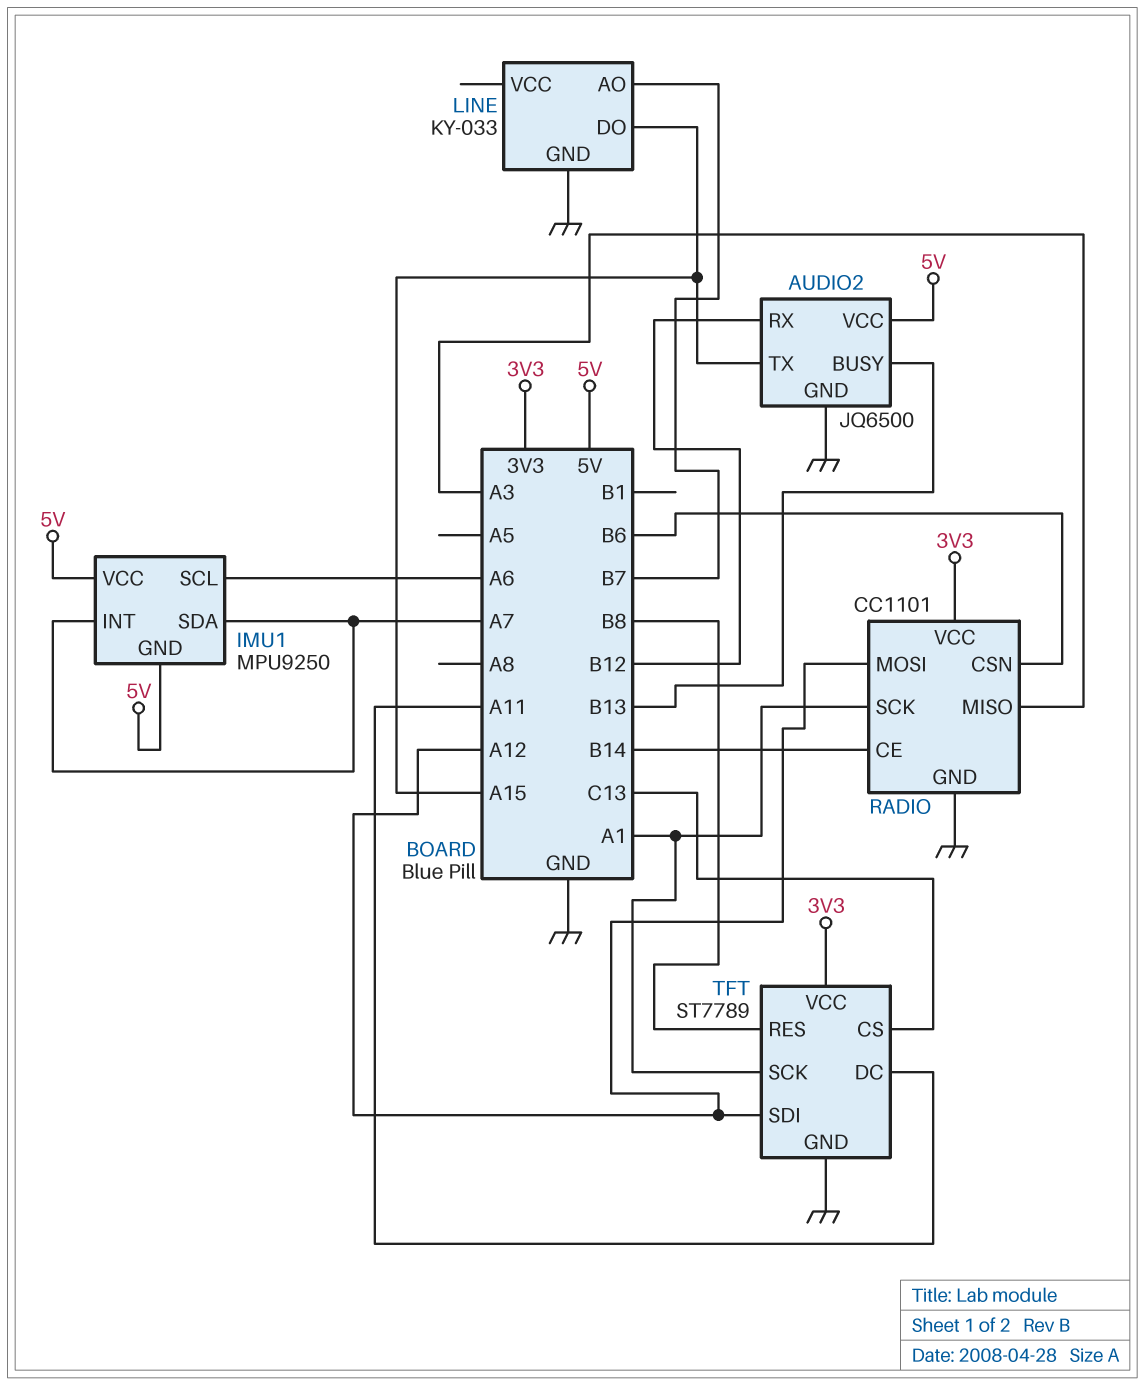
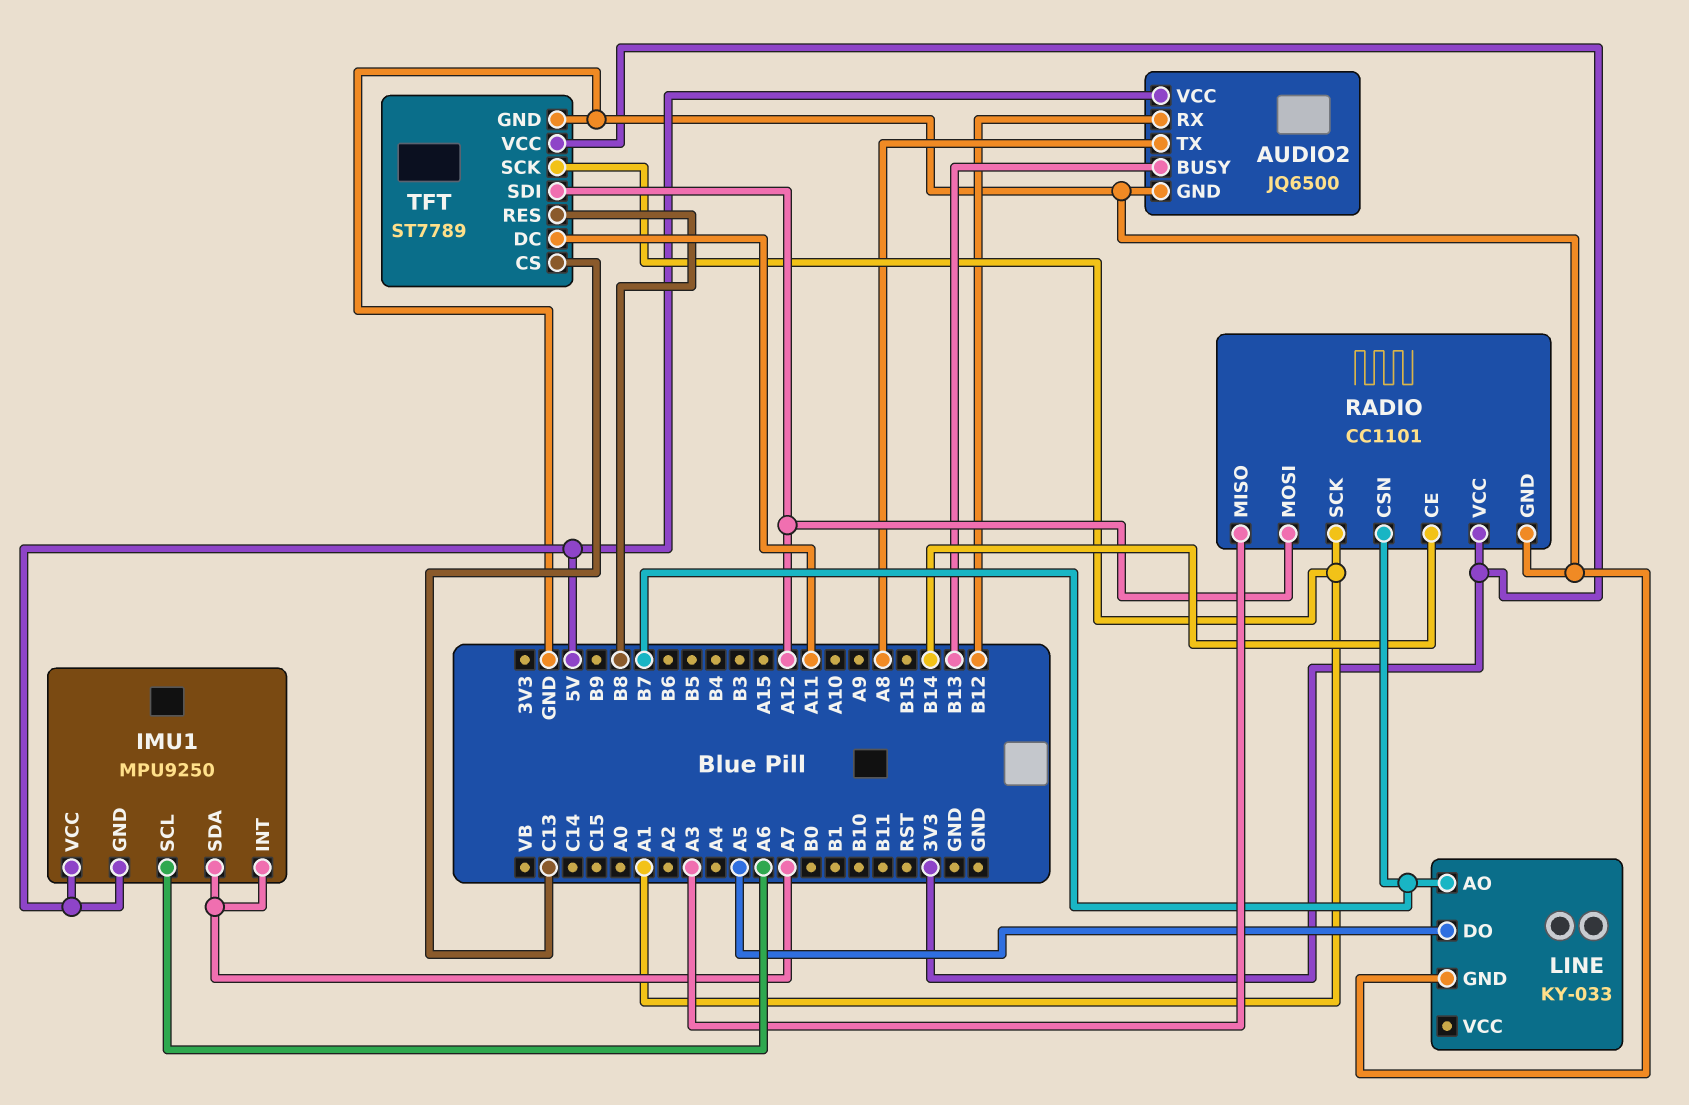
AUDIO2 pin TX: A15 -> A8
LINE pin DO: A15 -> A5
RADIO pin CSN: B6 -> B7

